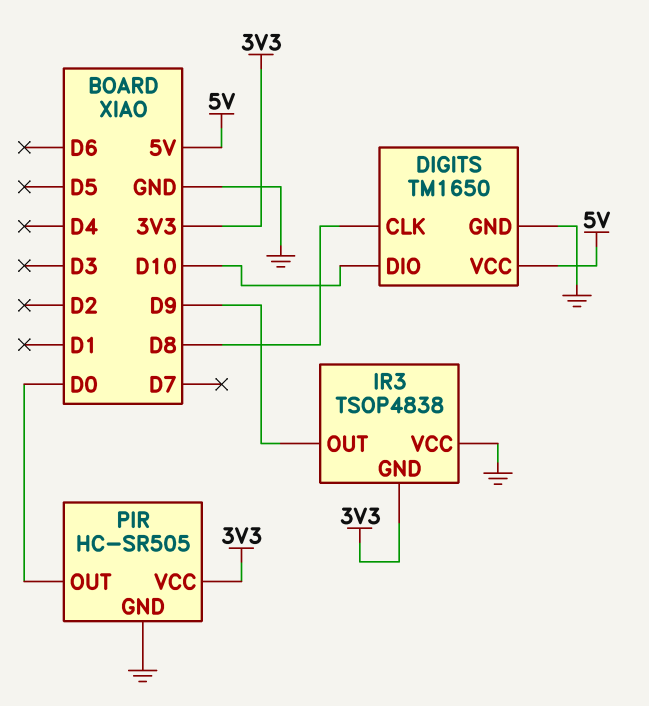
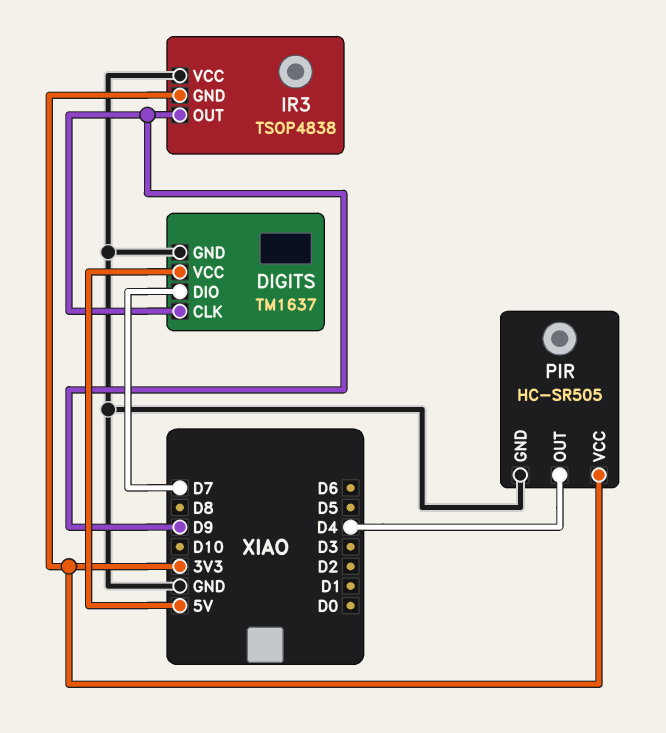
DIGITS: TM1650 -> TM1637
DIGITS pin CLK: D8 -> D9
DIGITS pin DIO: D10 -> D7
PIR pin OUT: D0 -> D4

